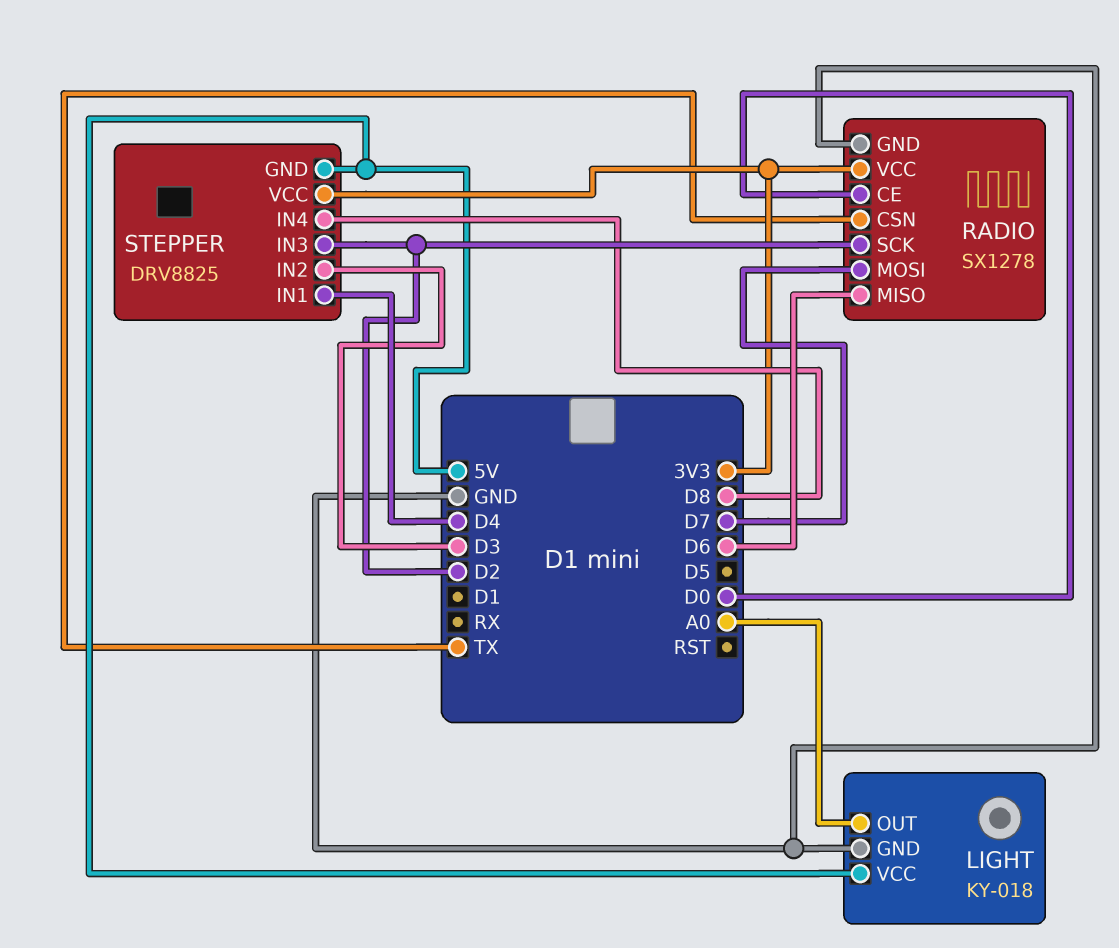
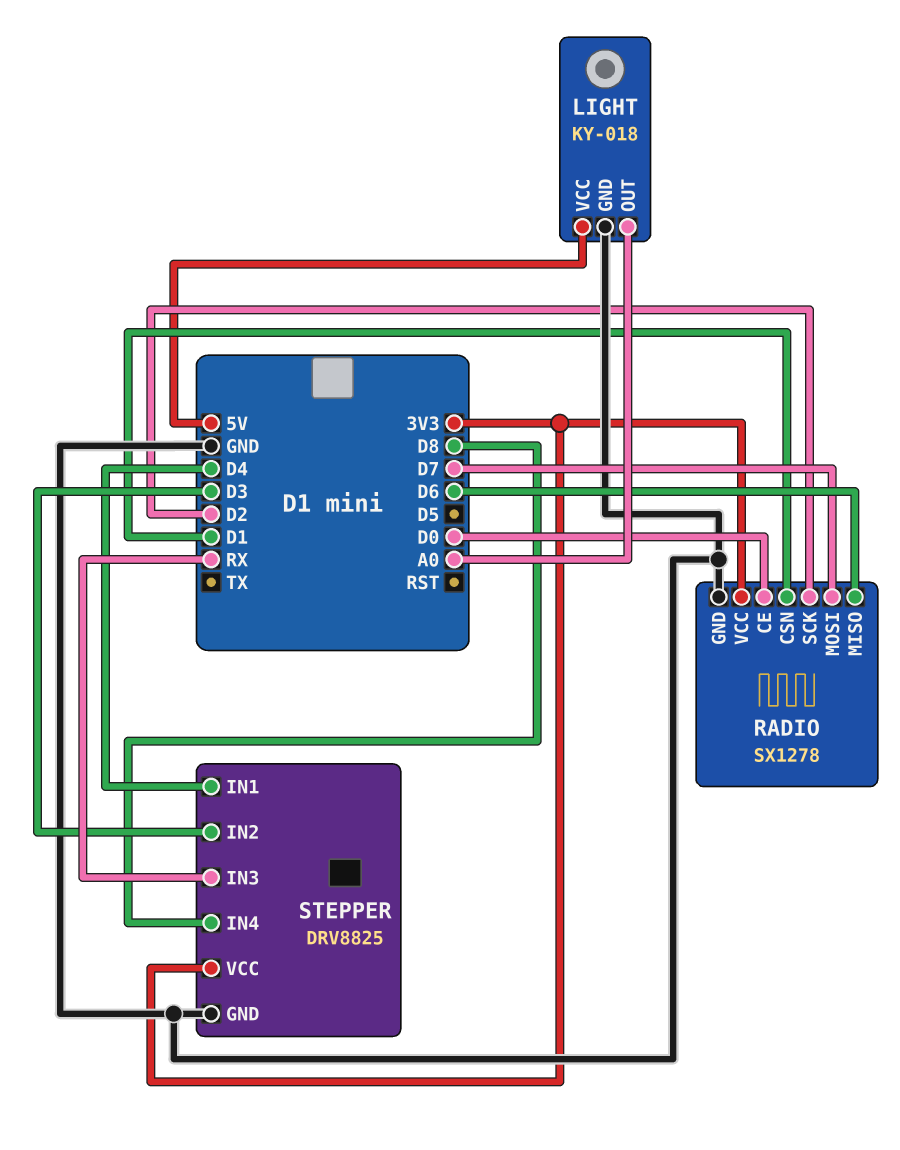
RADIO pin CSN: TX -> D1
STEPPER pin GND: 5V -> GND
STEPPER pin IN3: D2 -> RX

